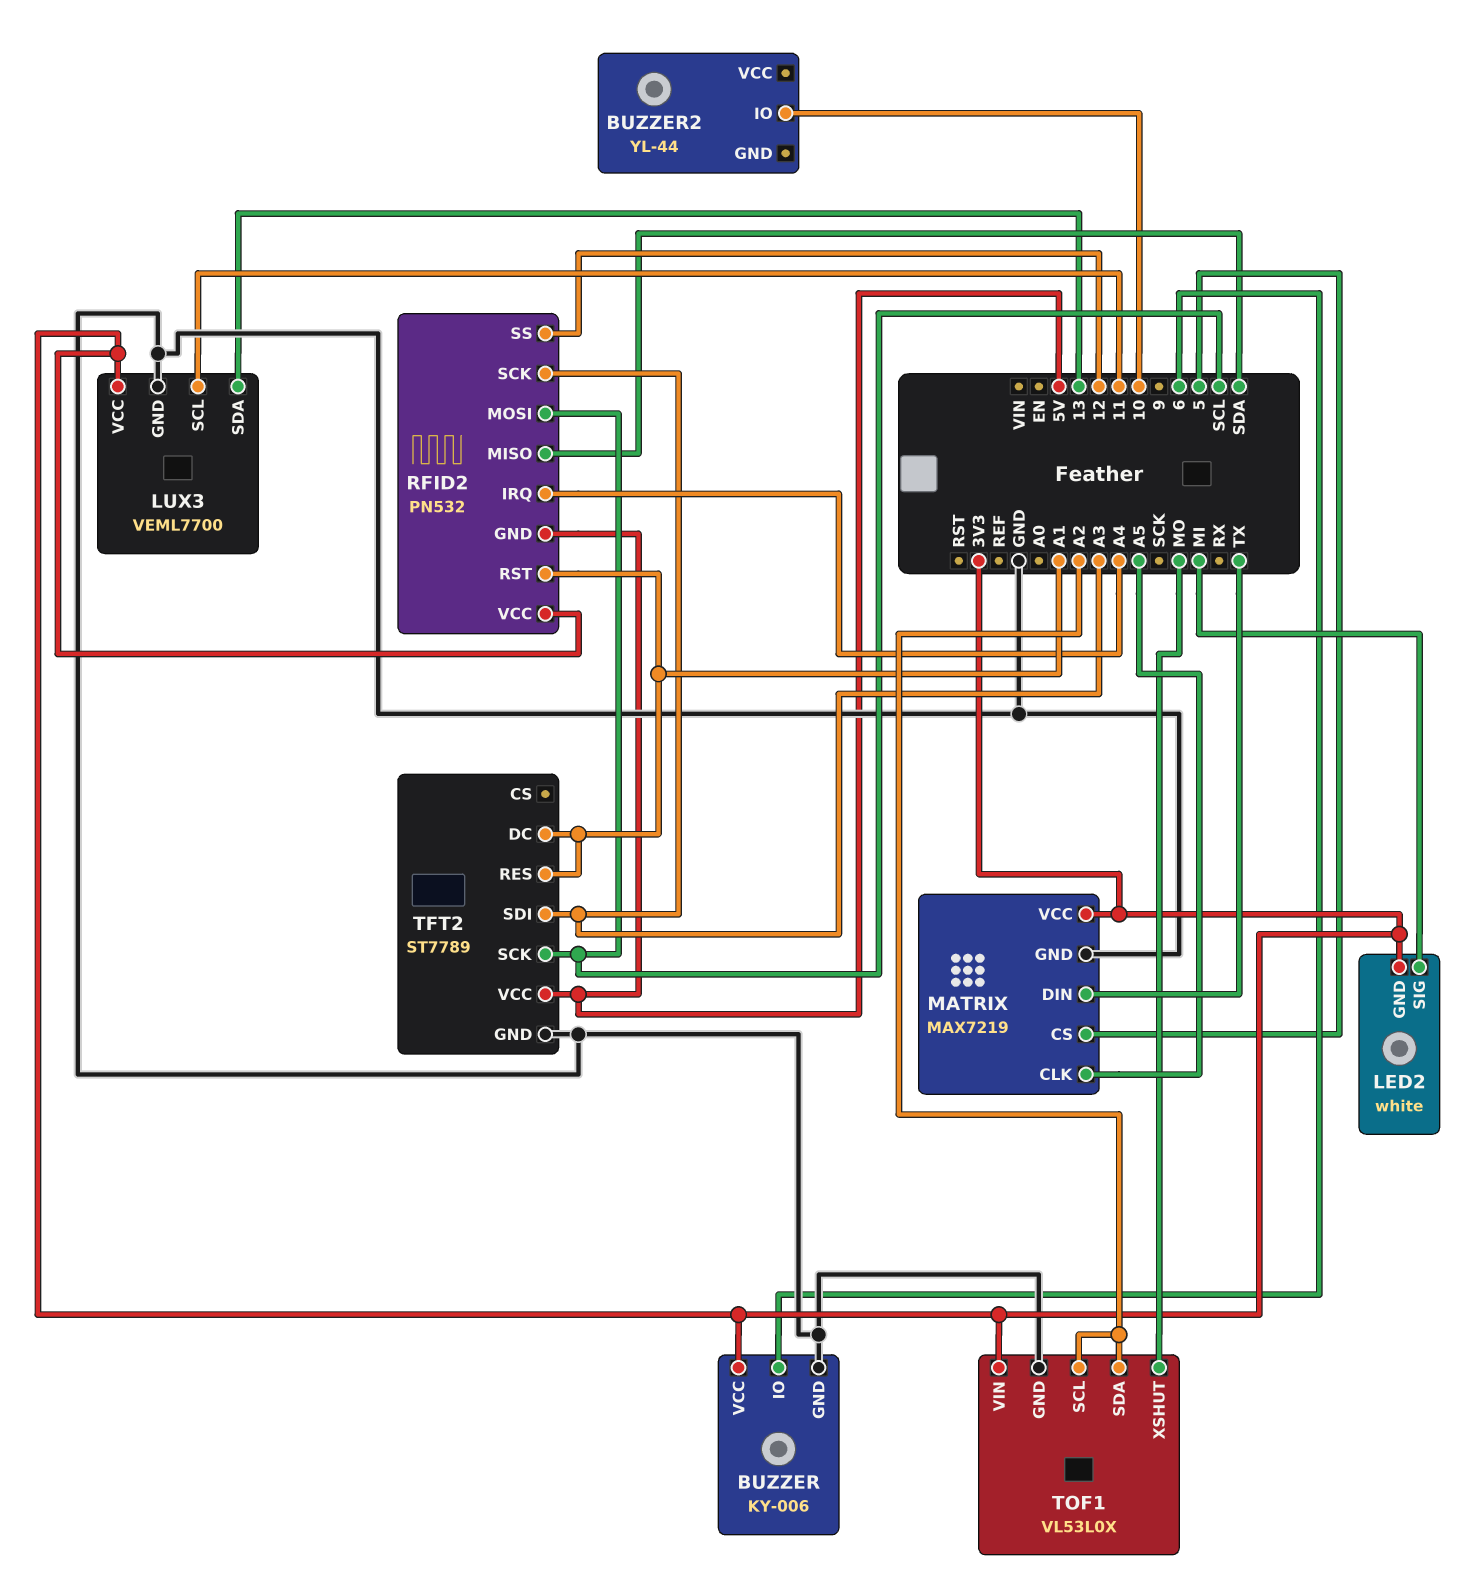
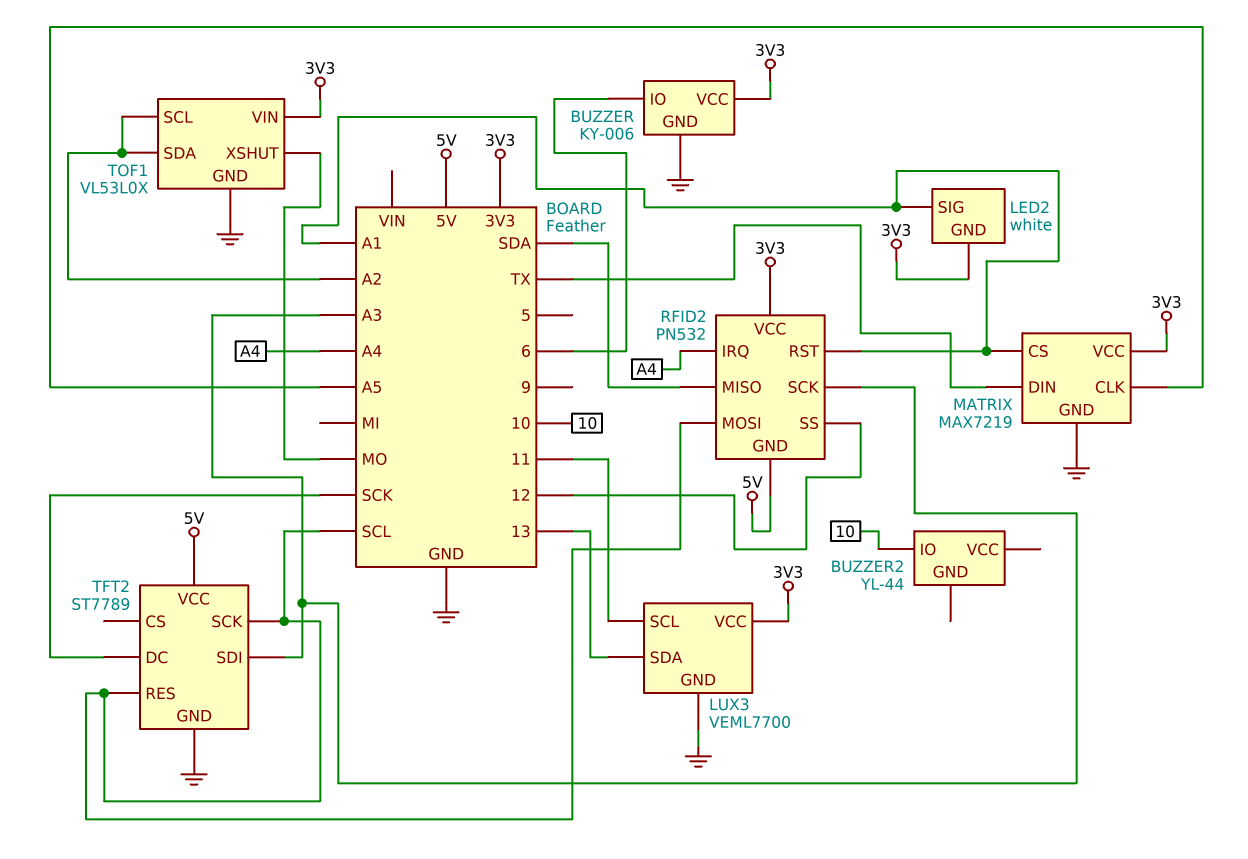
LED2 pin SIG: MI -> A1
MATRIX pin CS: 5 -> A1
TFT2 pin DC: A1 -> SCK
TFT2 pin RES: A1 -> SCL

